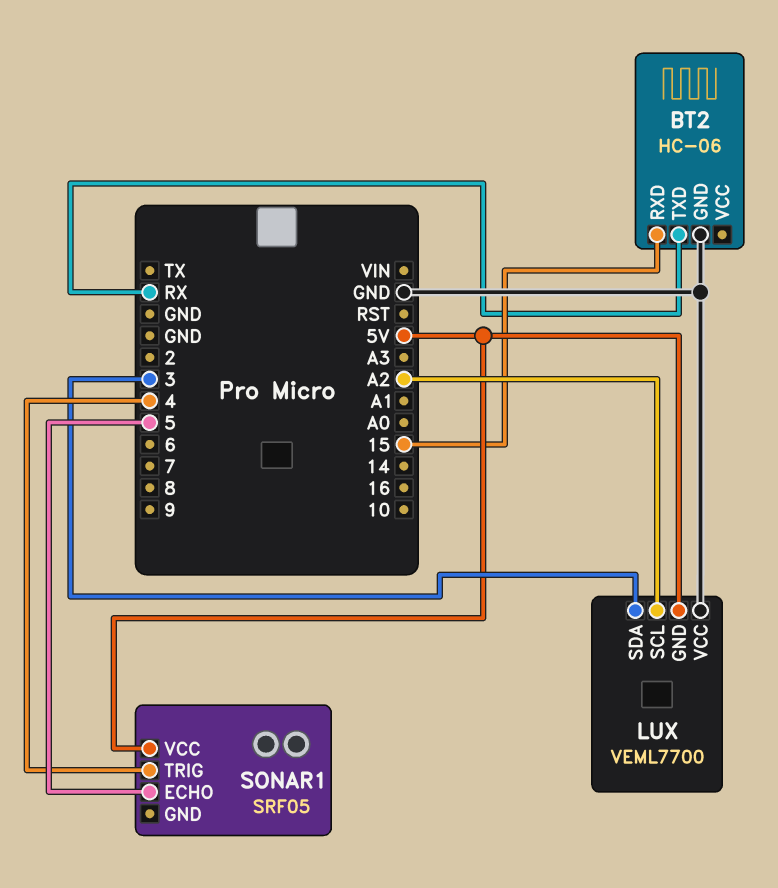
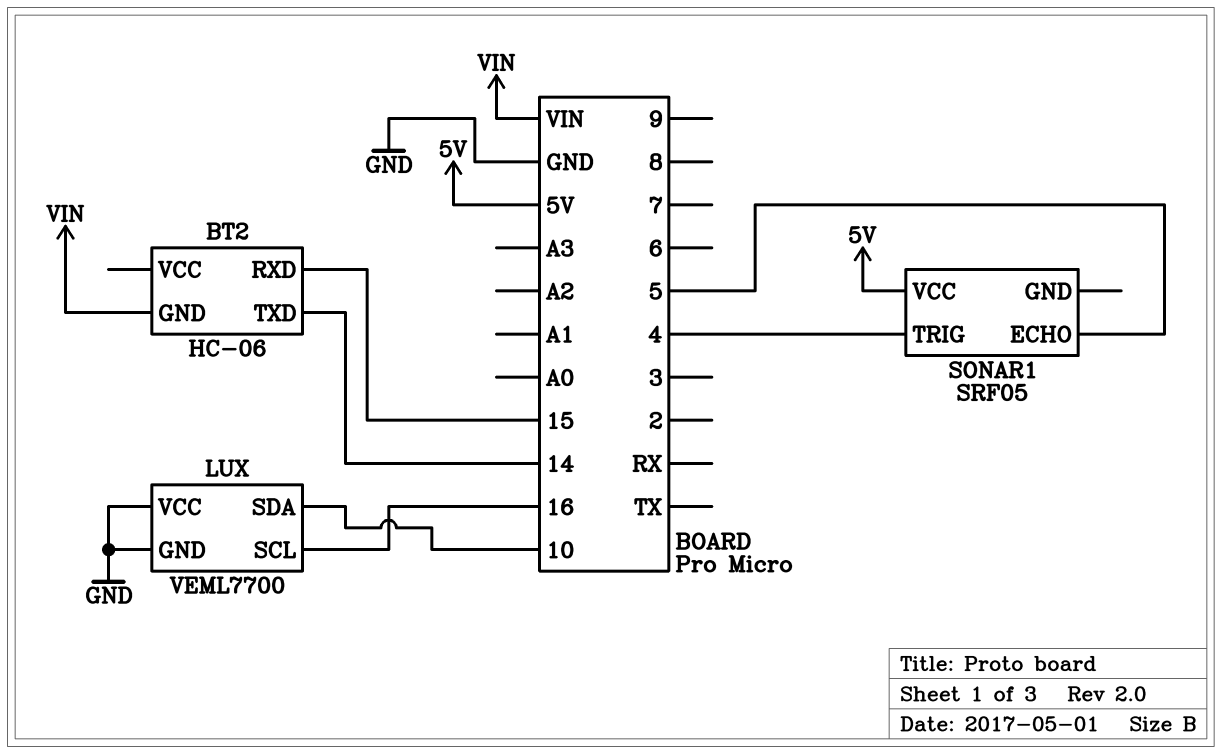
BT2 pin GND: GND -> VIN
BT2 pin TXD: RX -> 14
LUX pin GND: 5V -> GND
LUX pin SCL: A2 -> 16
LUX pin SDA: 3 -> 10

